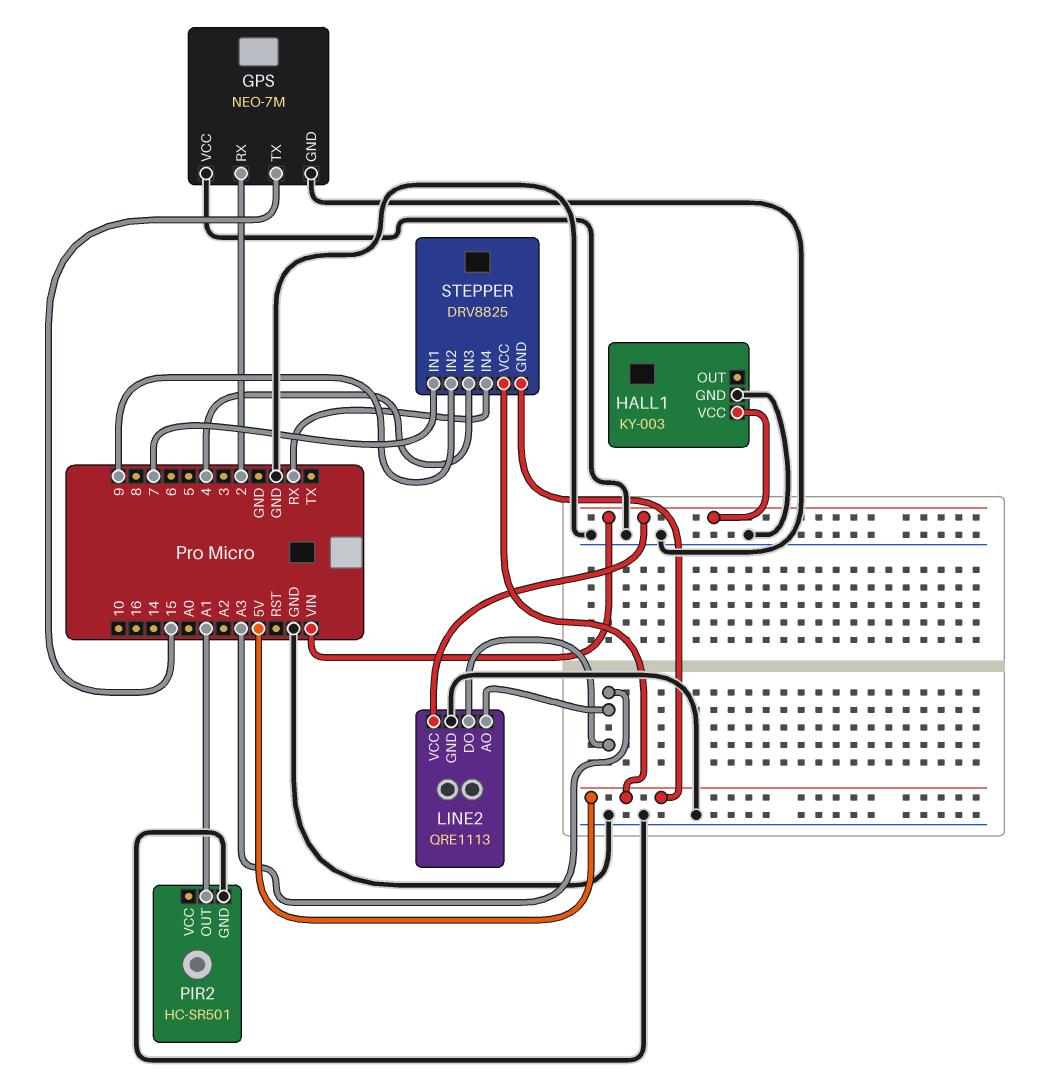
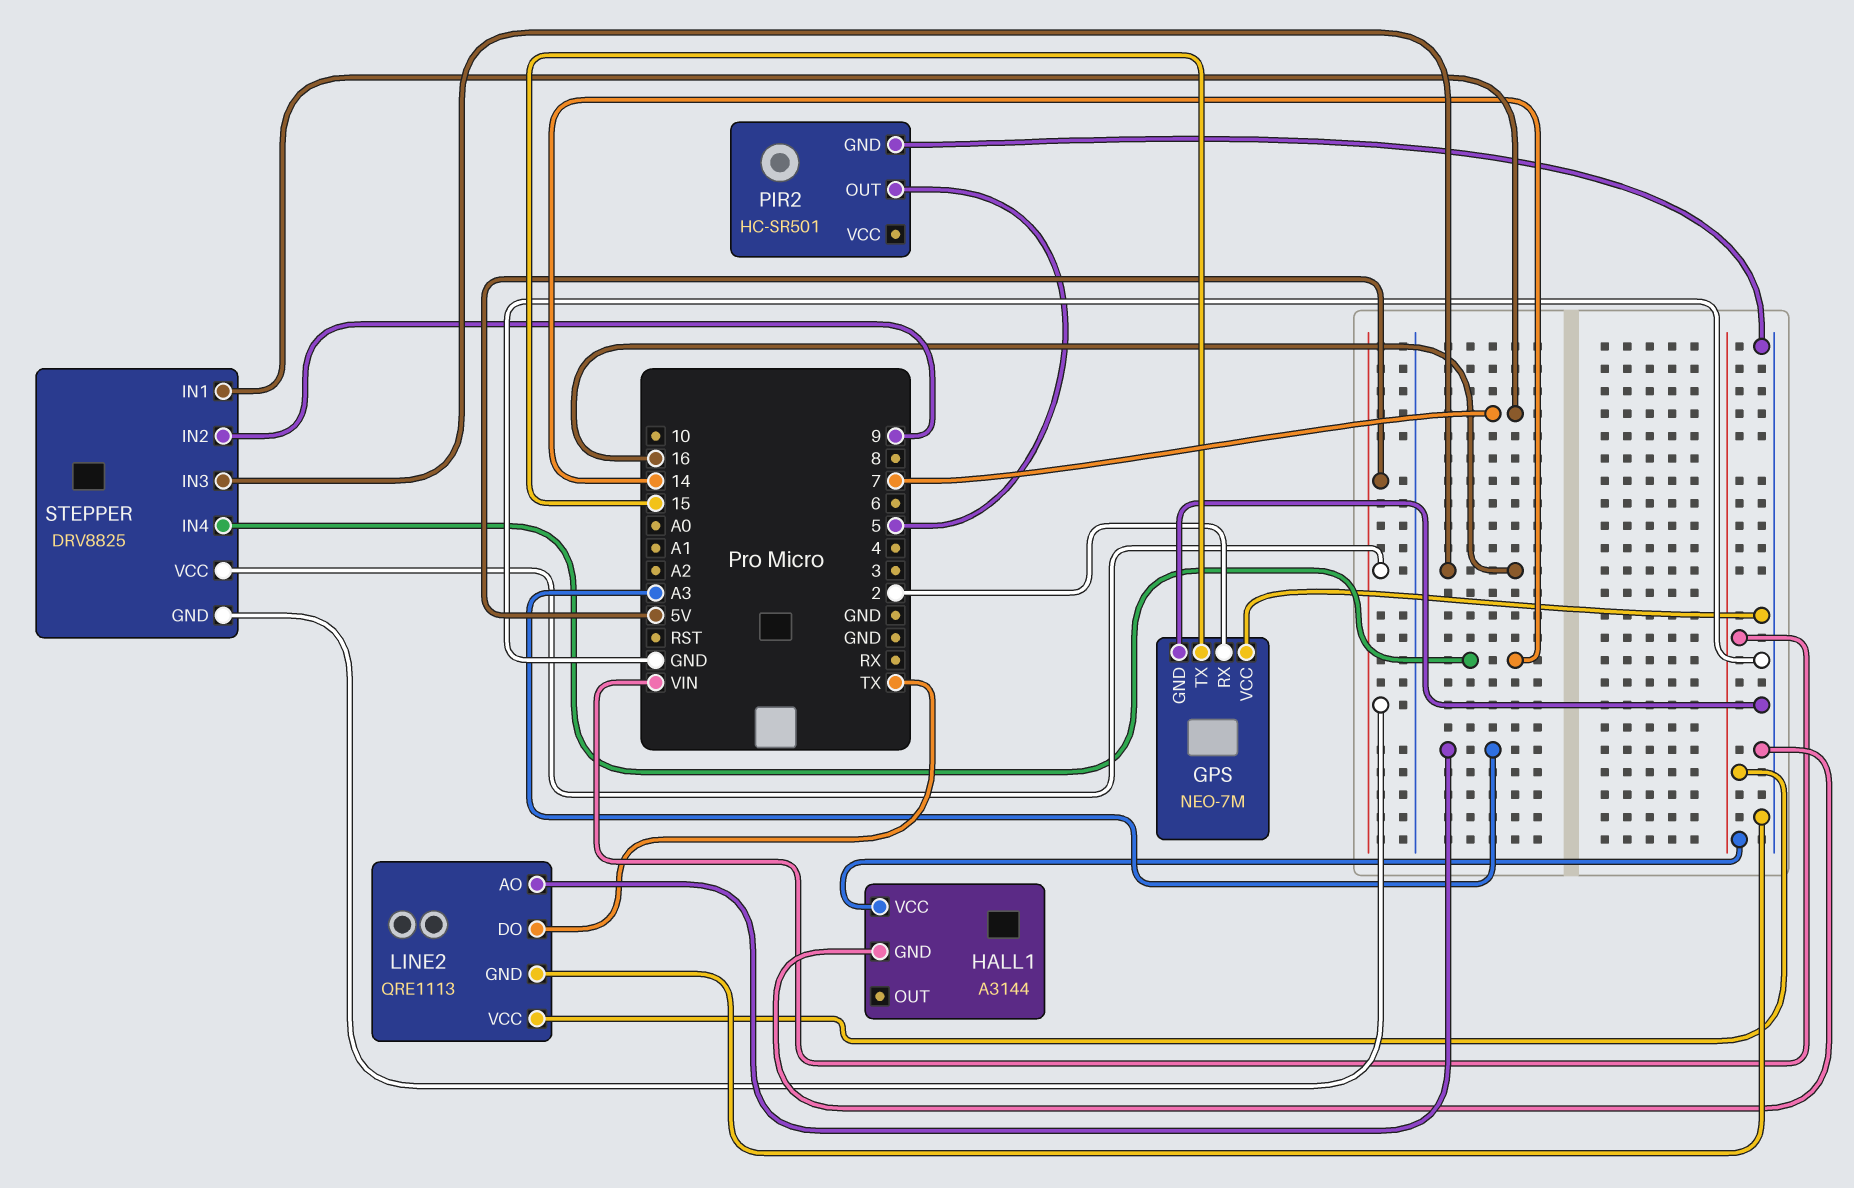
HALL1: KY-003 -> A3144
LINE2 pin DO: A3 -> TX
PIR2 pin OUT: A1 -> 5
STEPPER pin IN3: 4 -> 16
STEPPER pin IN4: RX -> 14

